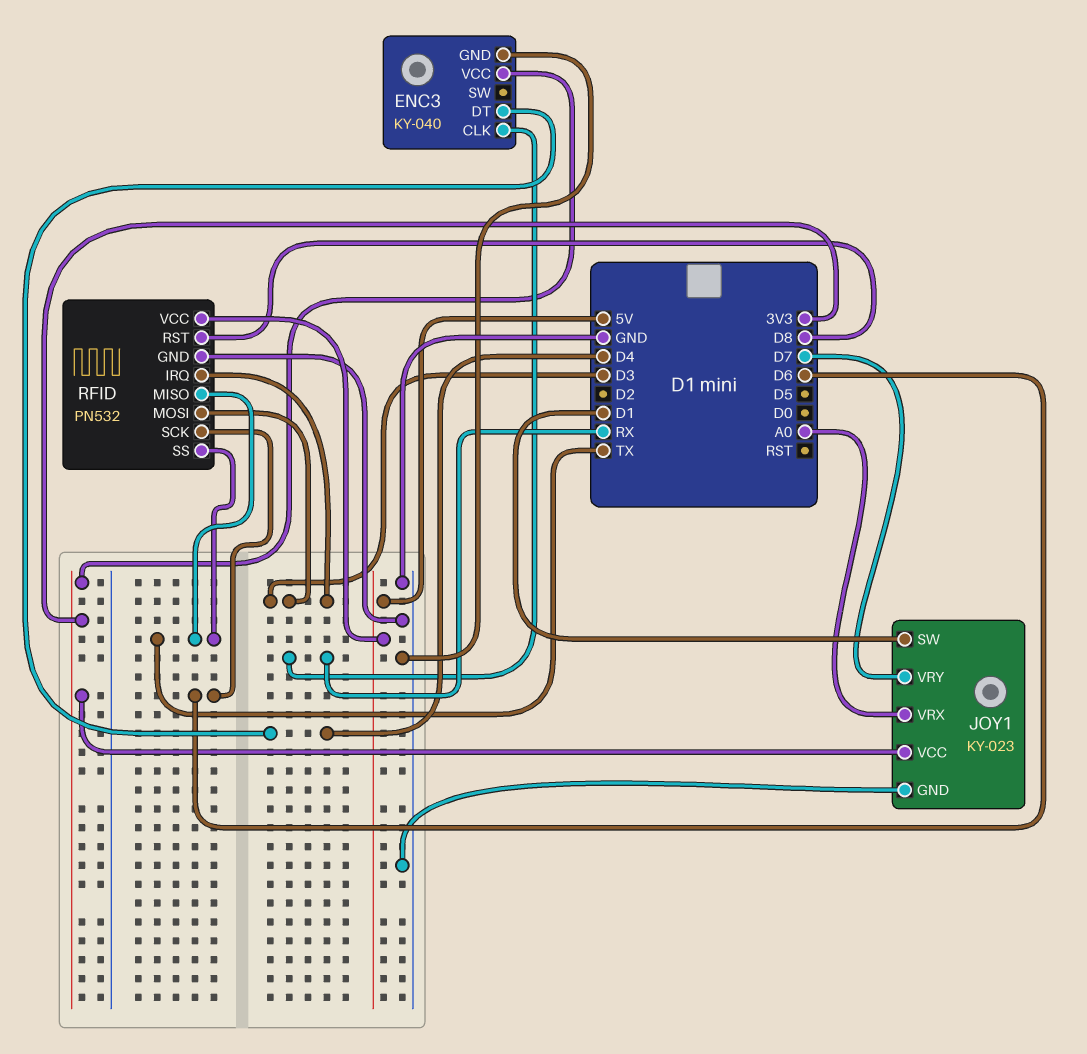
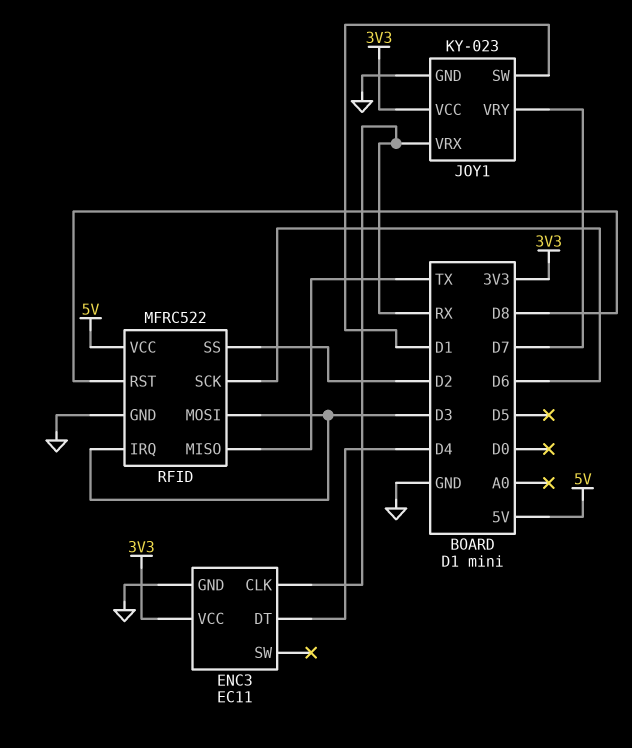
ENC3: KY-040 -> EC11
JOY1 pin VRX: A0 -> RX
RFID: PN532 -> MFRC522
RFID pin SS: TX -> D2

